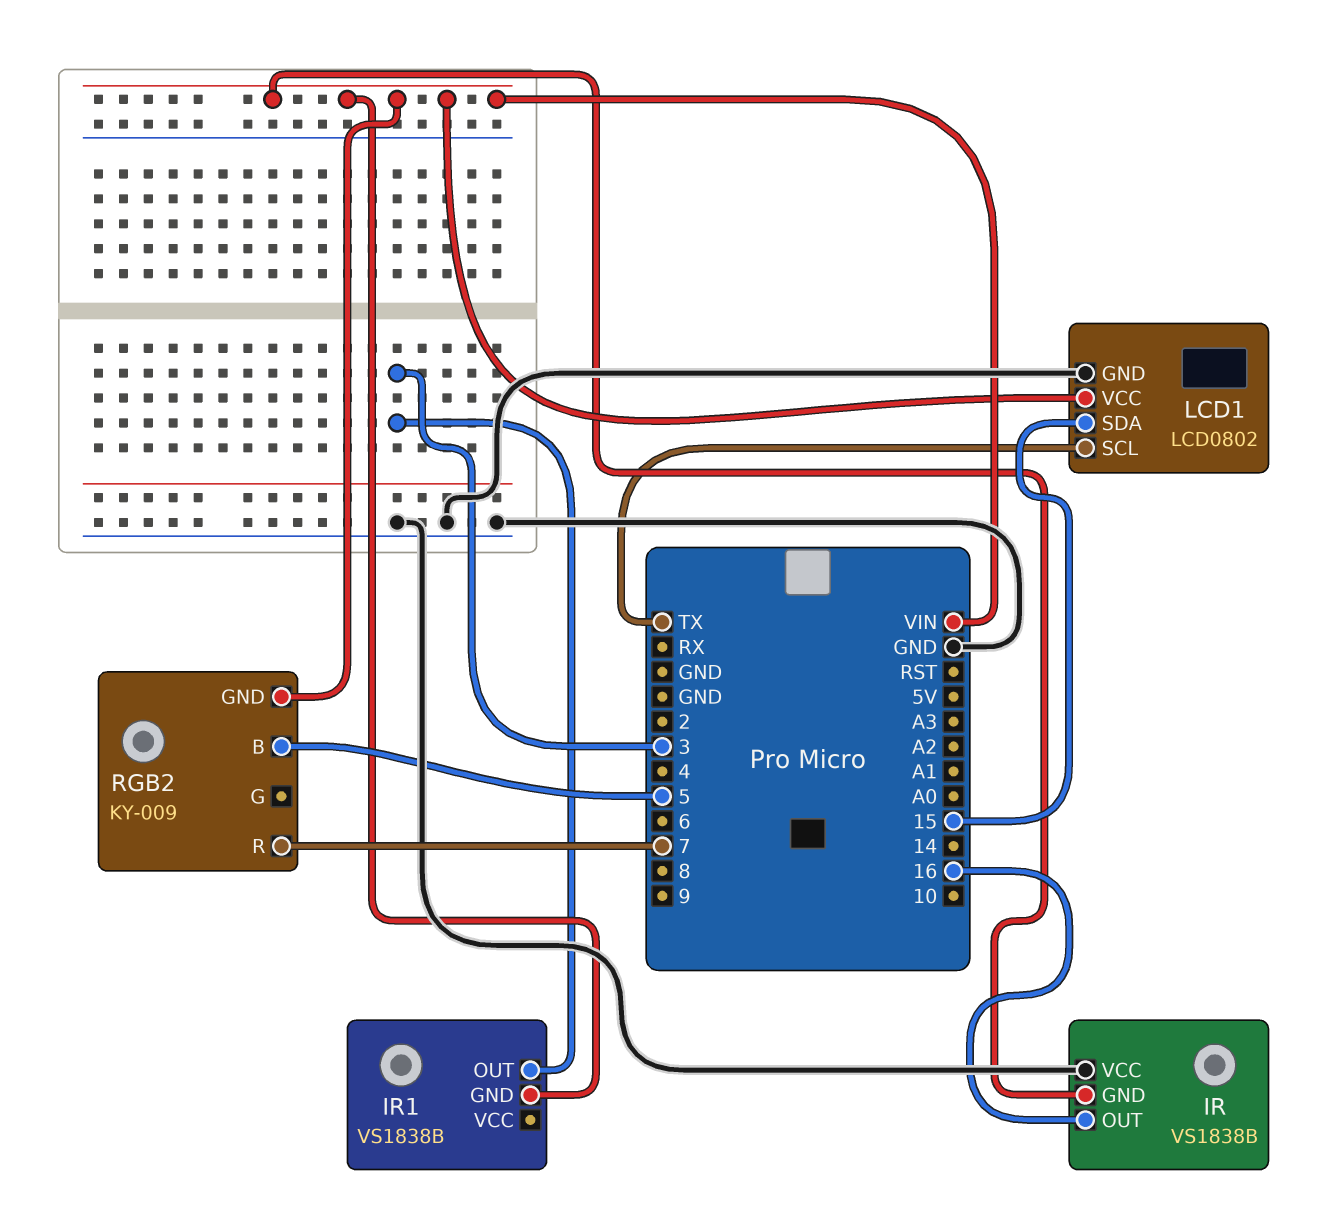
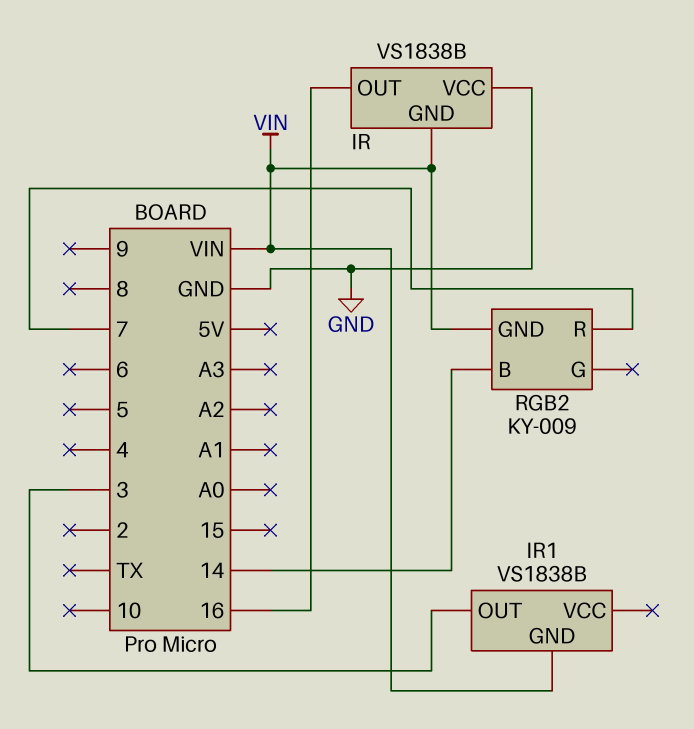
LCD1: LCD0802 -> none
LCD1 pin GND: GND -> none
LCD1 pin SCL: TX -> none
LCD1 pin SDA: 15 -> none
LCD1 pin VCC: VIN -> none
RGB2 pin B: 5 -> 14

